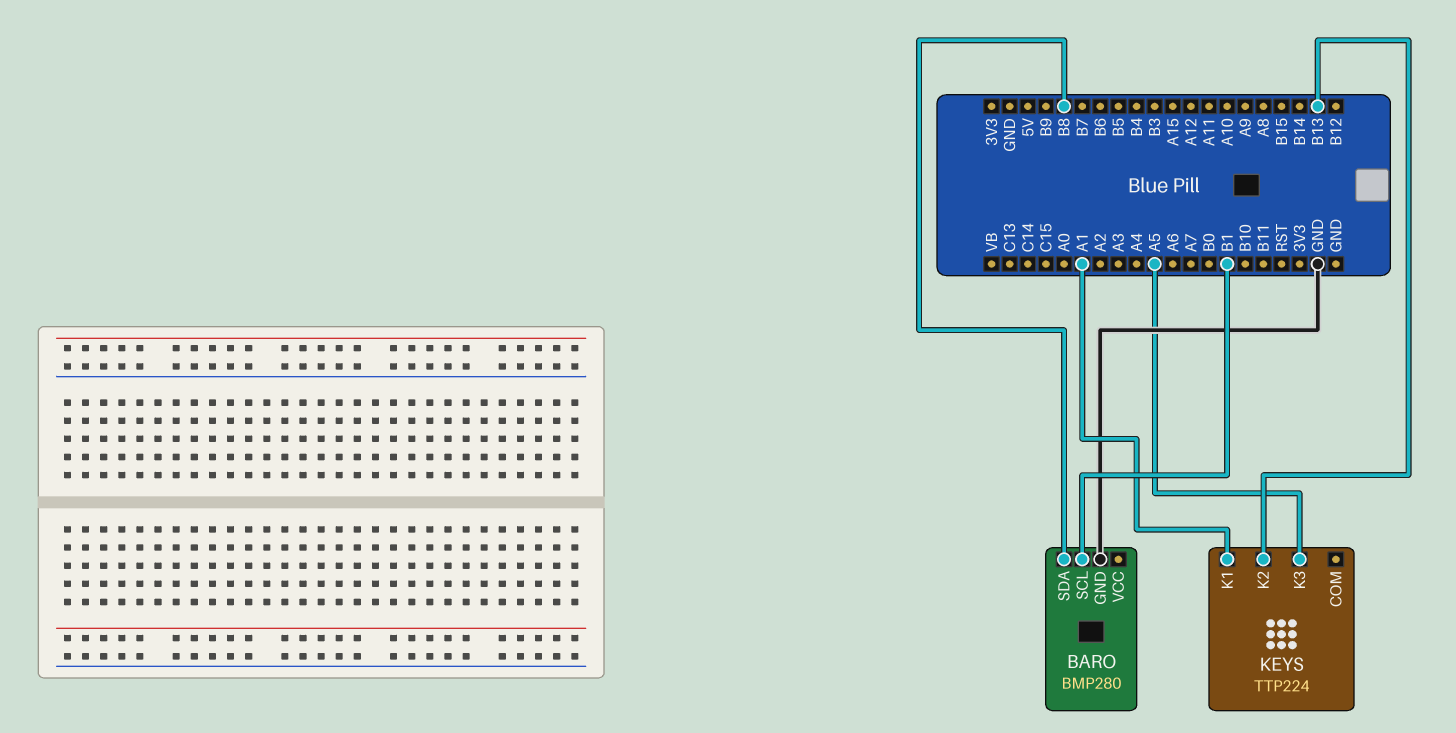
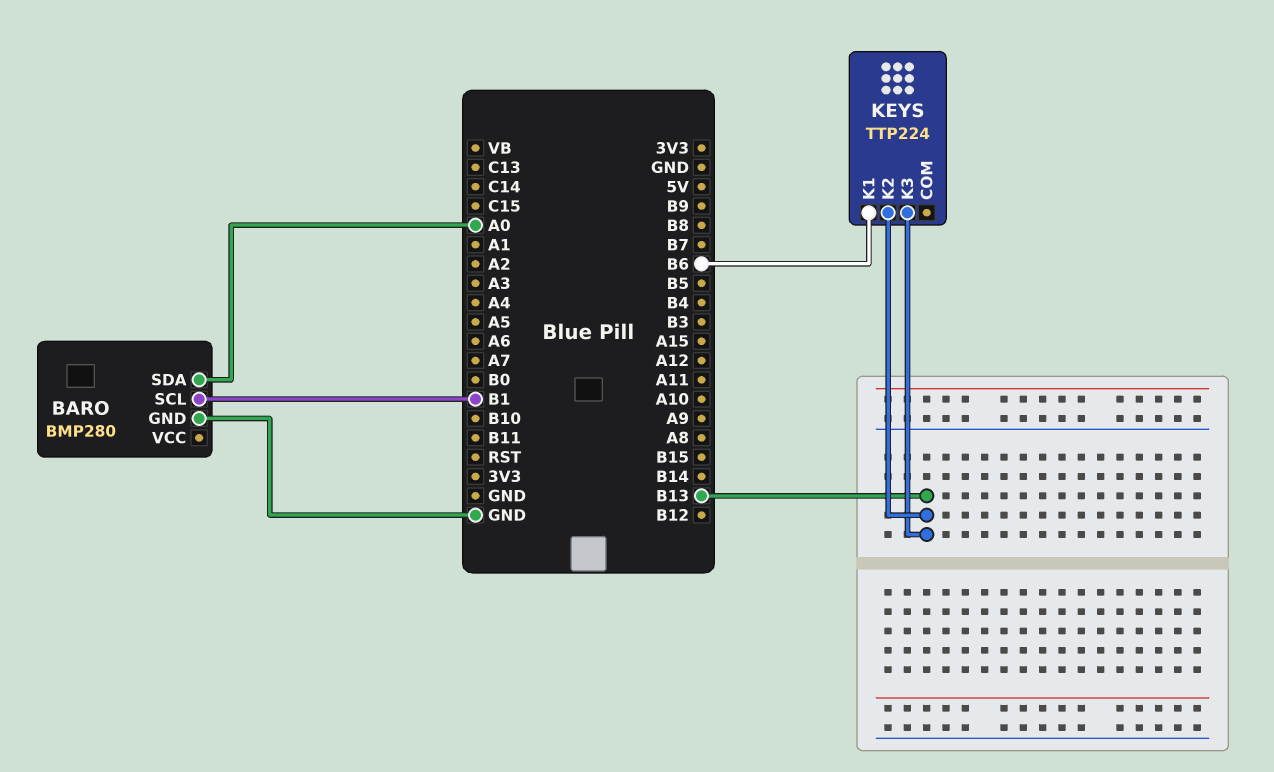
BARO pin SDA: B8 -> A0
KEYS pin K1: A1 -> B6
KEYS pin K3: A5 -> B13

